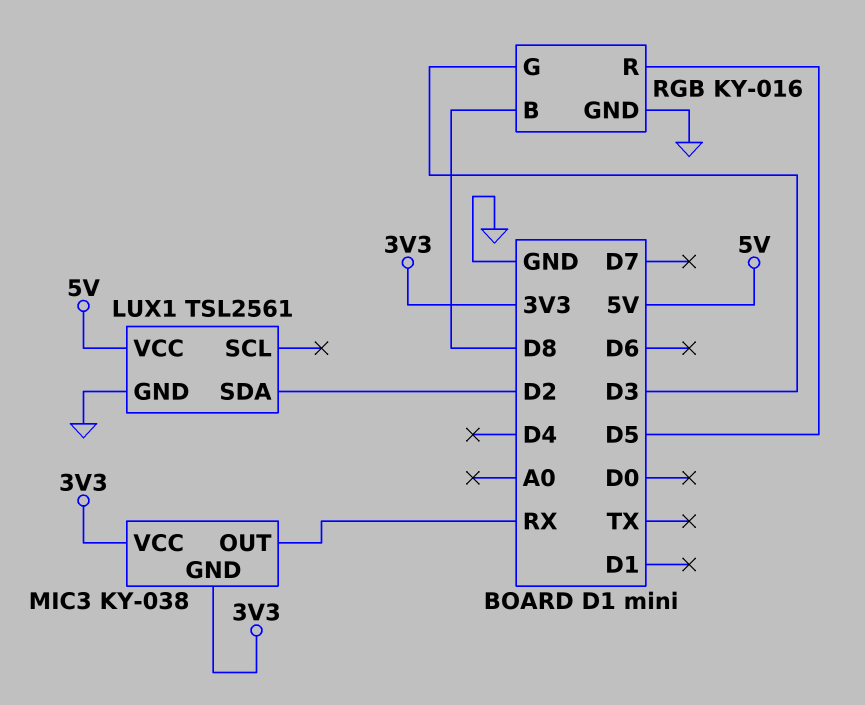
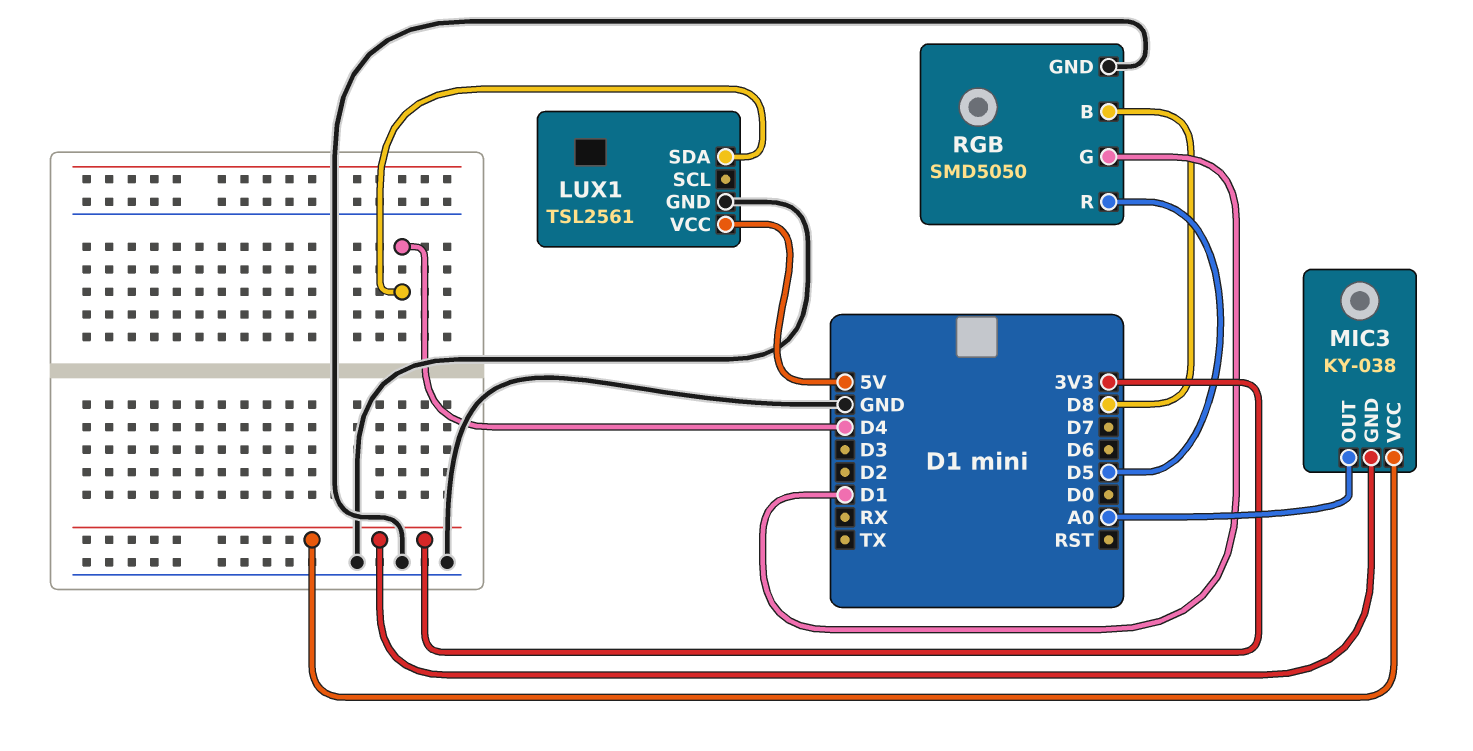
LUX1 pin SDA: D2 -> D4
MIC3 pin OUT: RX -> A0
RGB: KY-016 -> SMD5050
RGB pin G: D3 -> D1

